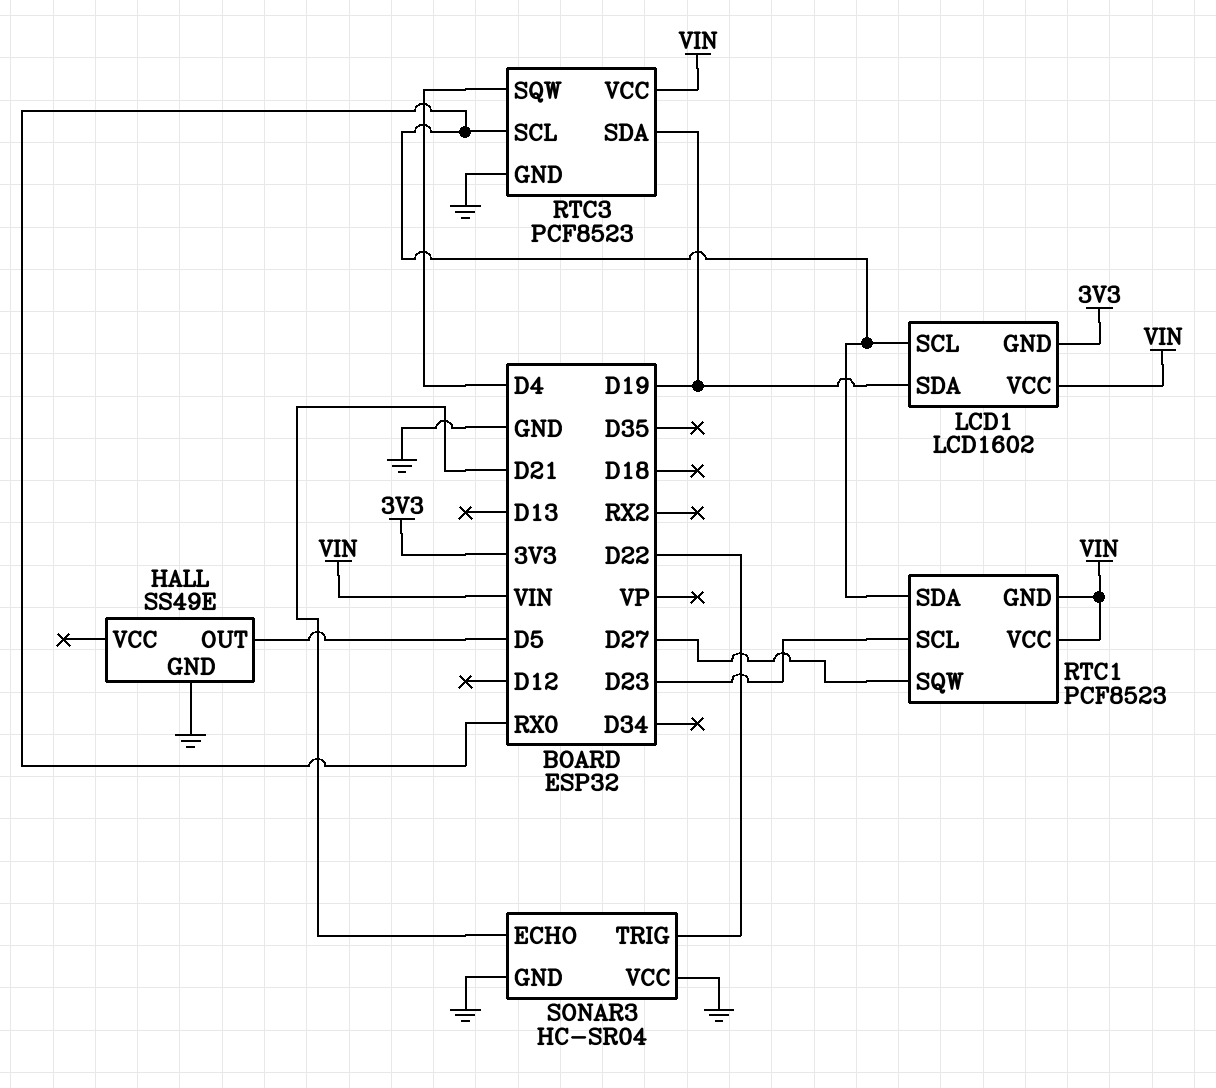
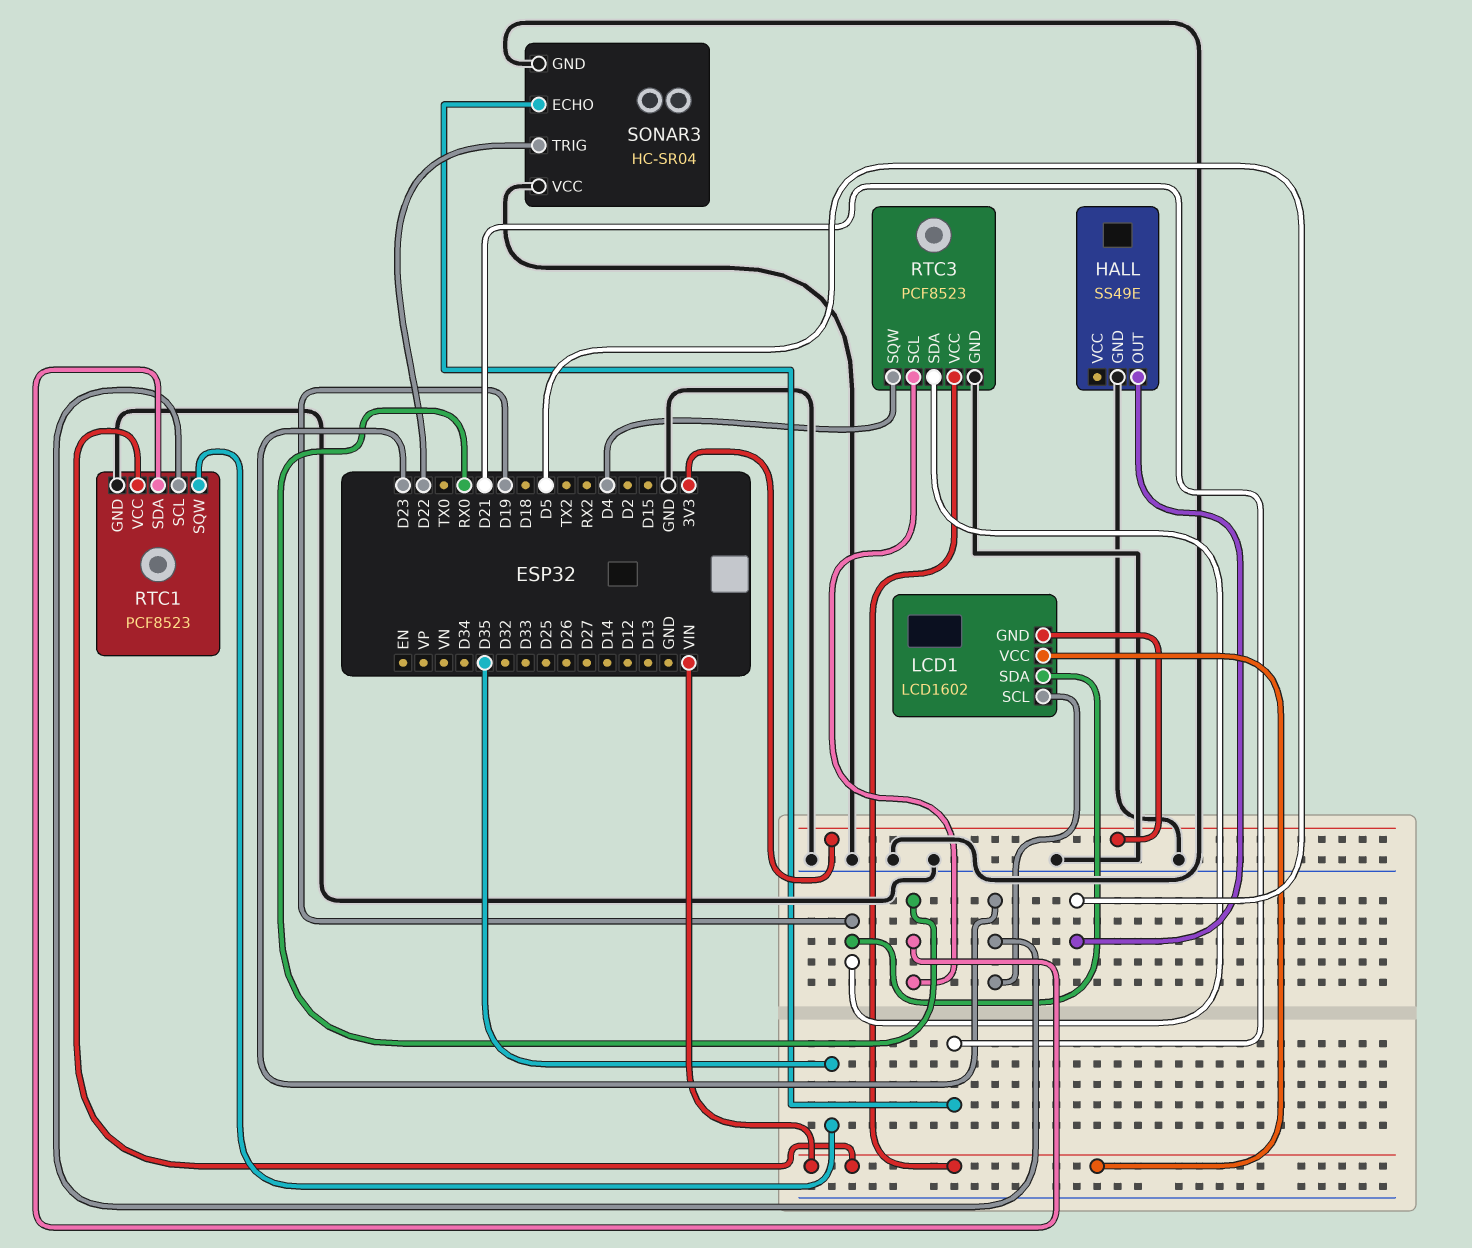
LCD1 pin SCL: RX0 -> D23
RTC1 pin GND: VIN -> GND
RTC1 pin SQW: D27 -> D35

